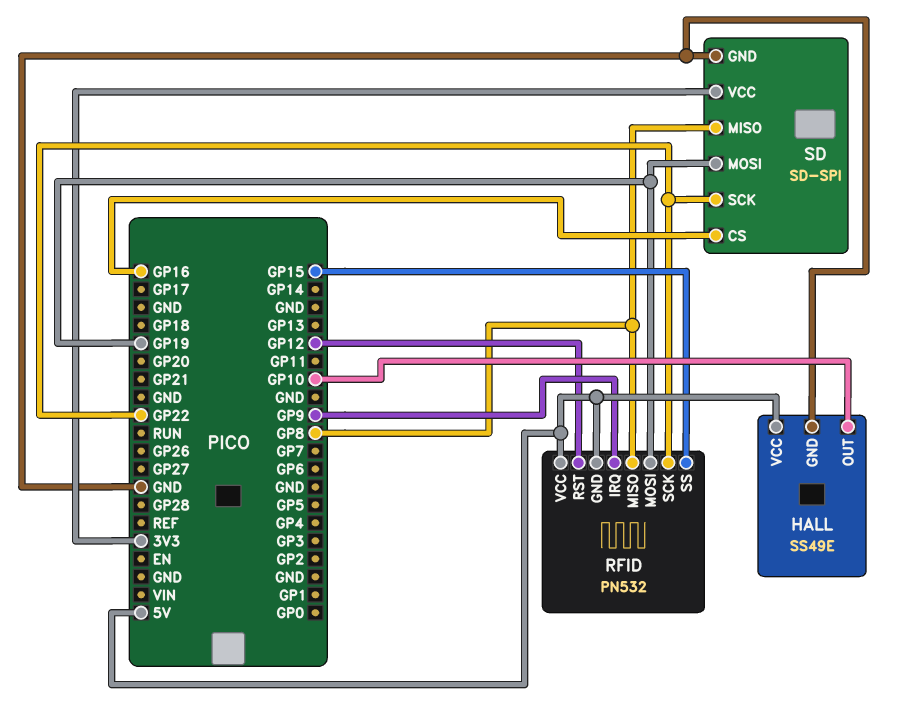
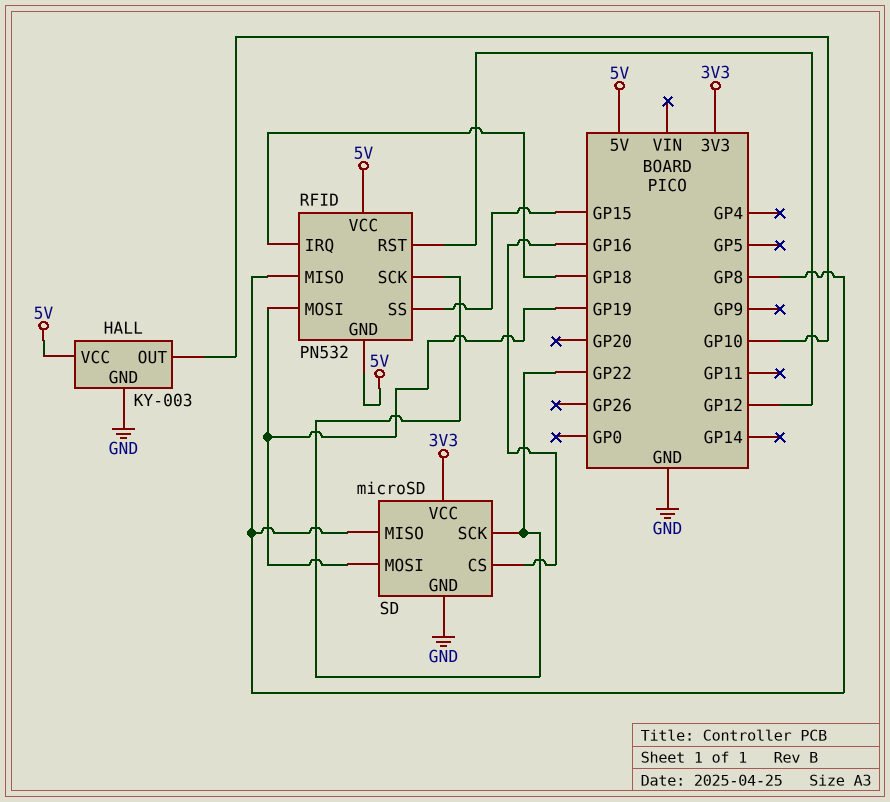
HALL: SS49E -> KY-003
RFID pin IRQ: GP9 -> GP18
SD: SD-SPI -> microSD

